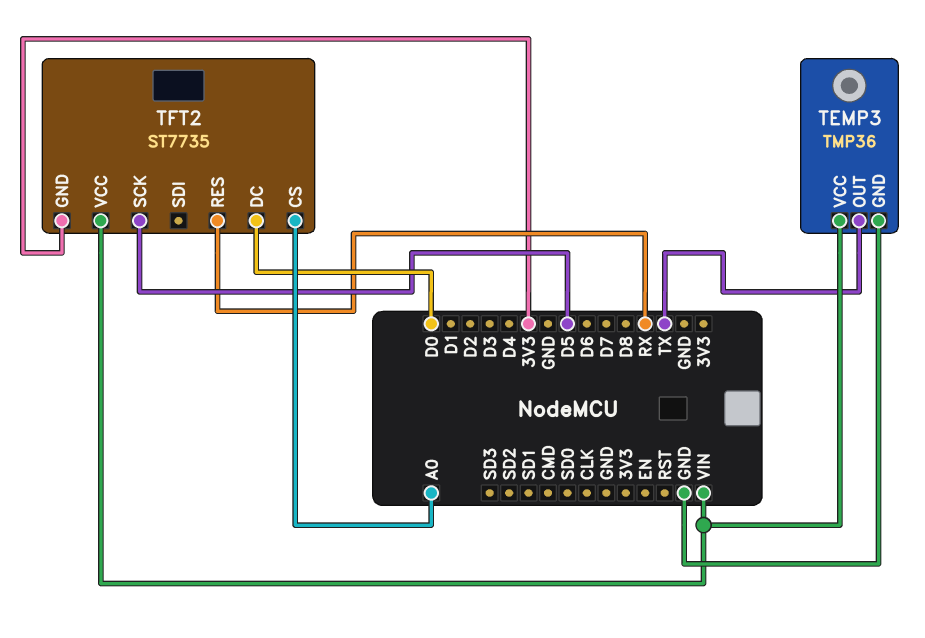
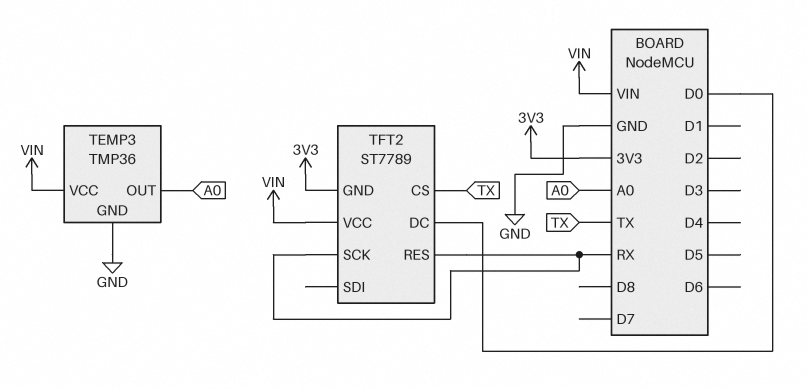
TEMP3 pin OUT: TX -> A0
TFT2: ST7735 -> ST7789
TFT2 pin CS: A0 -> TX
TFT2 pin SCK: D5 -> RX

